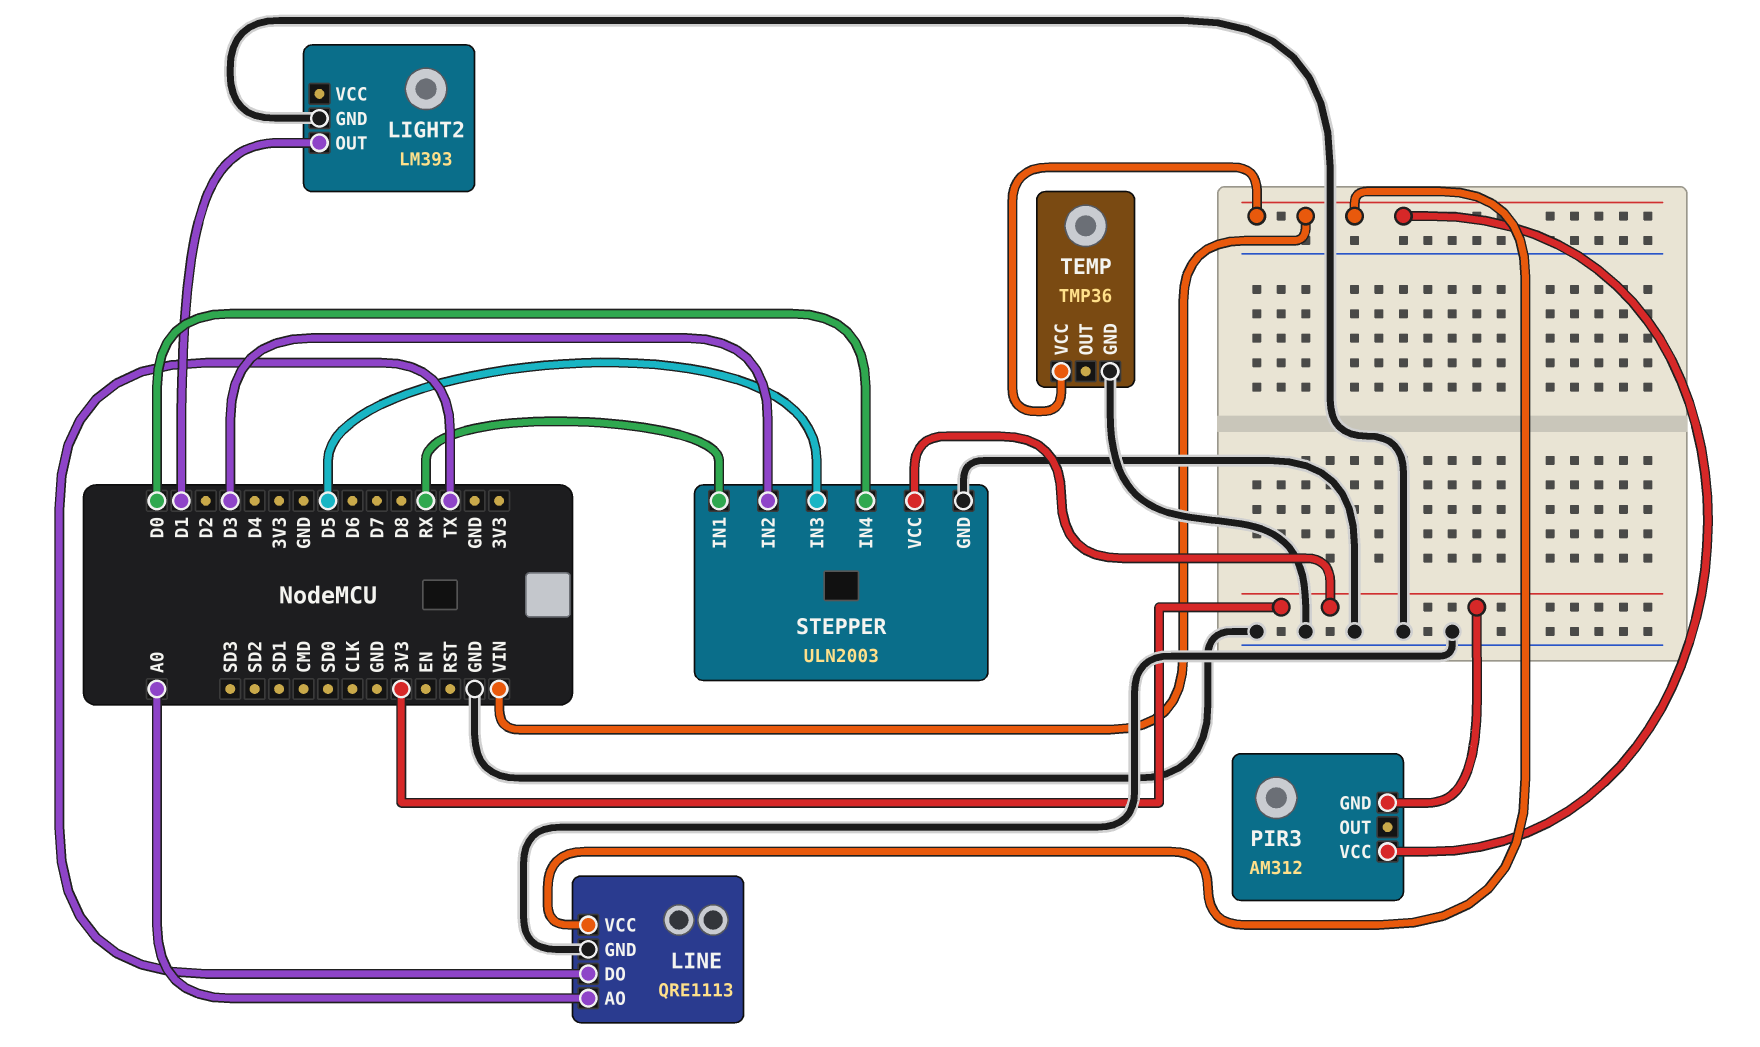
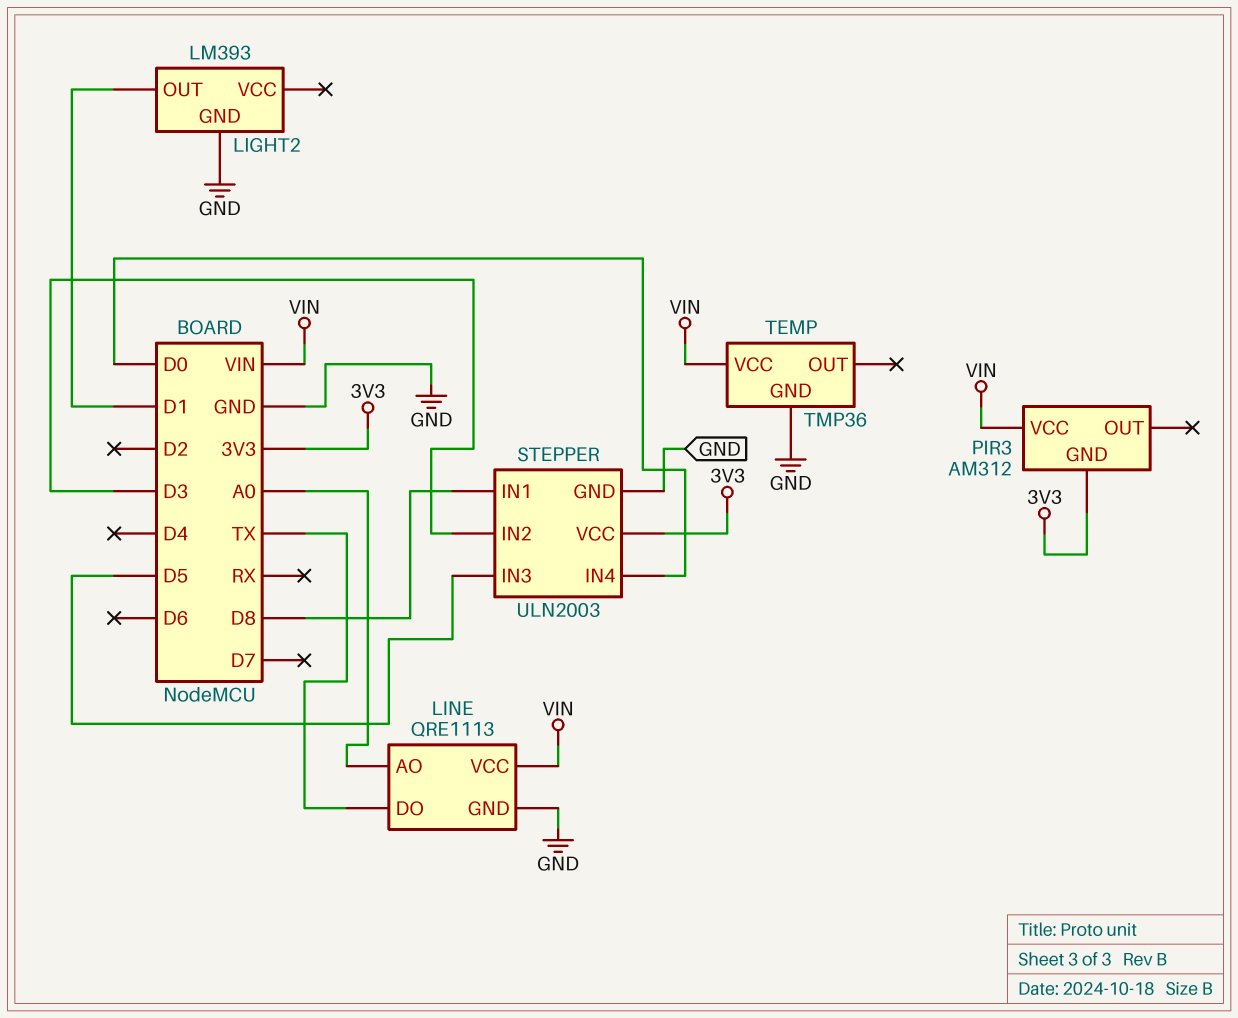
STEPPER pin IN1: RX -> D8

